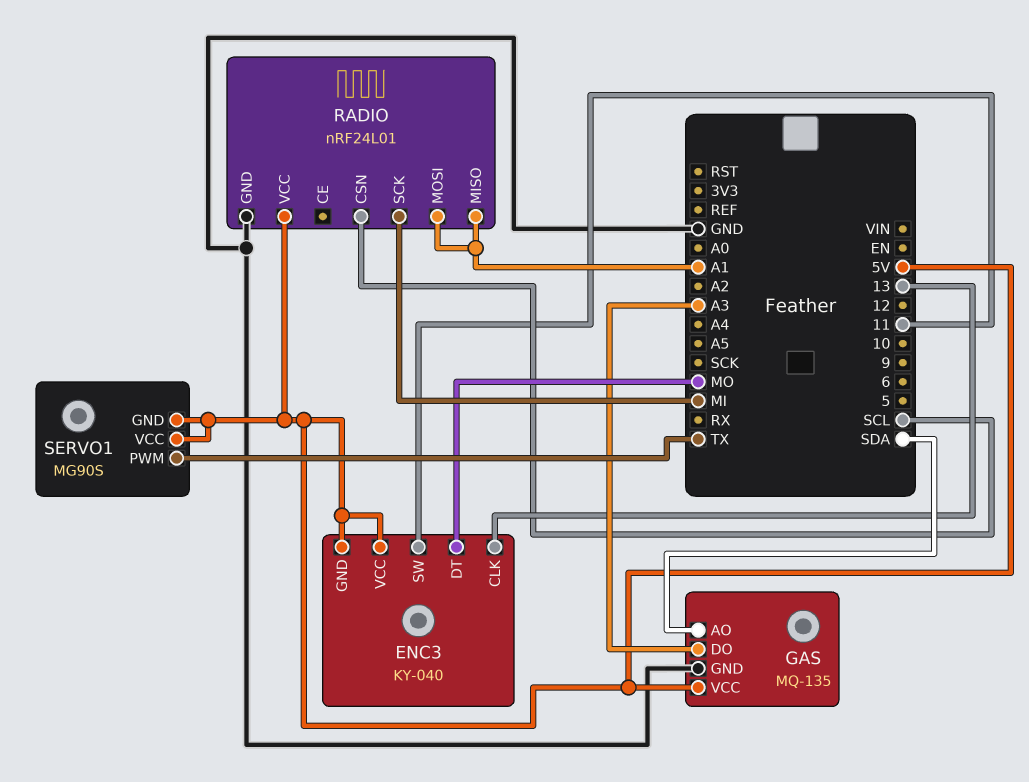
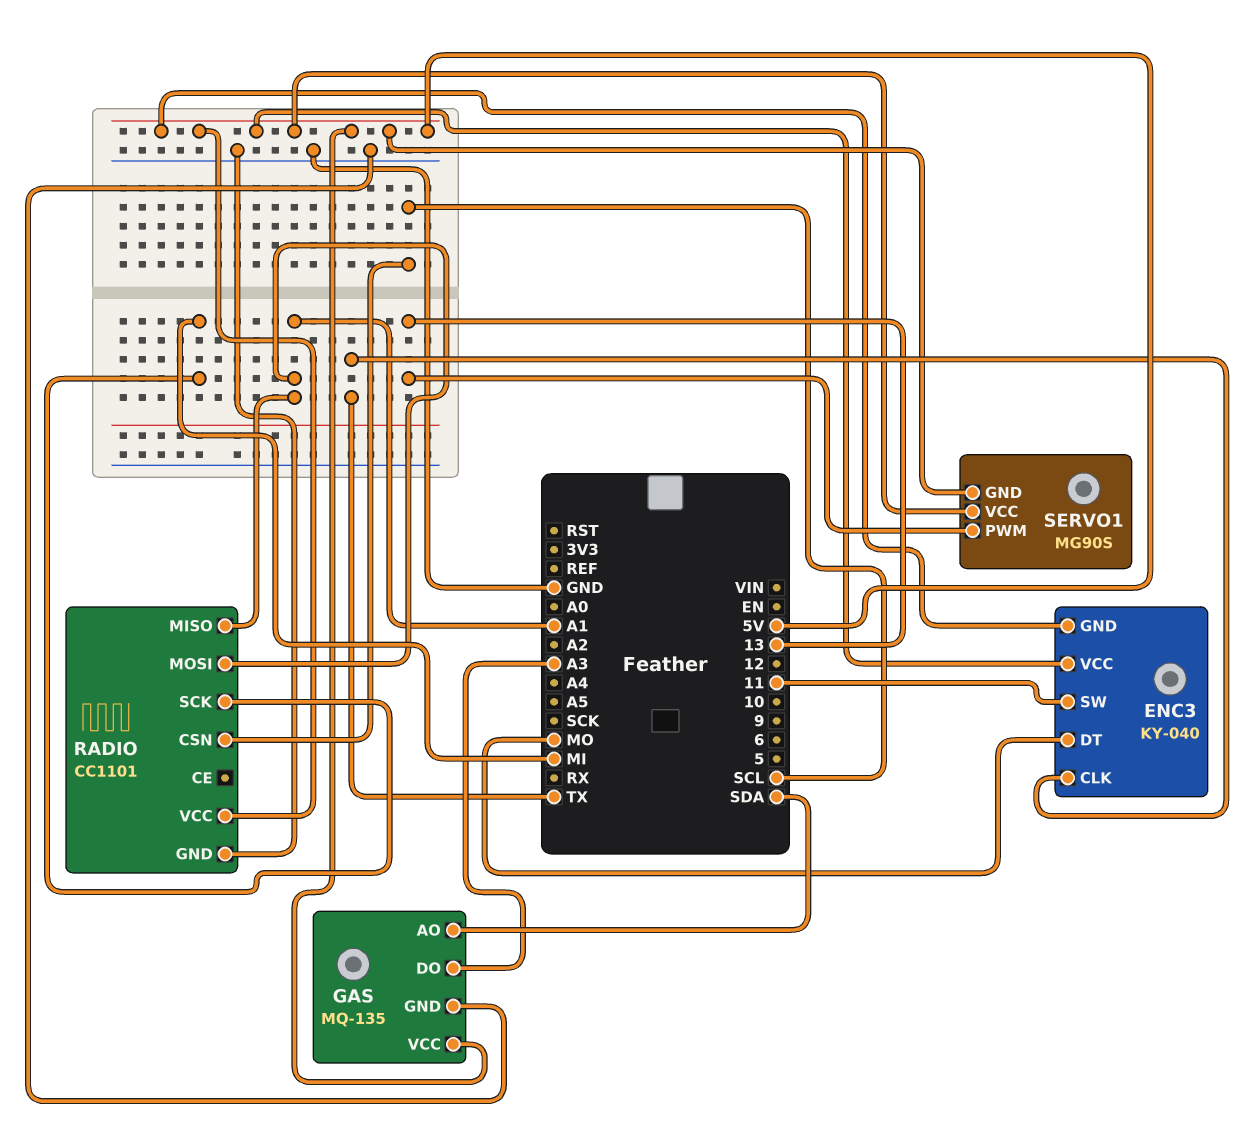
ENC3 pin CLK: 13 -> TX
RADIO: nRF24L01 -> CC1101
SERVO1 pin PWM: TX -> 13

